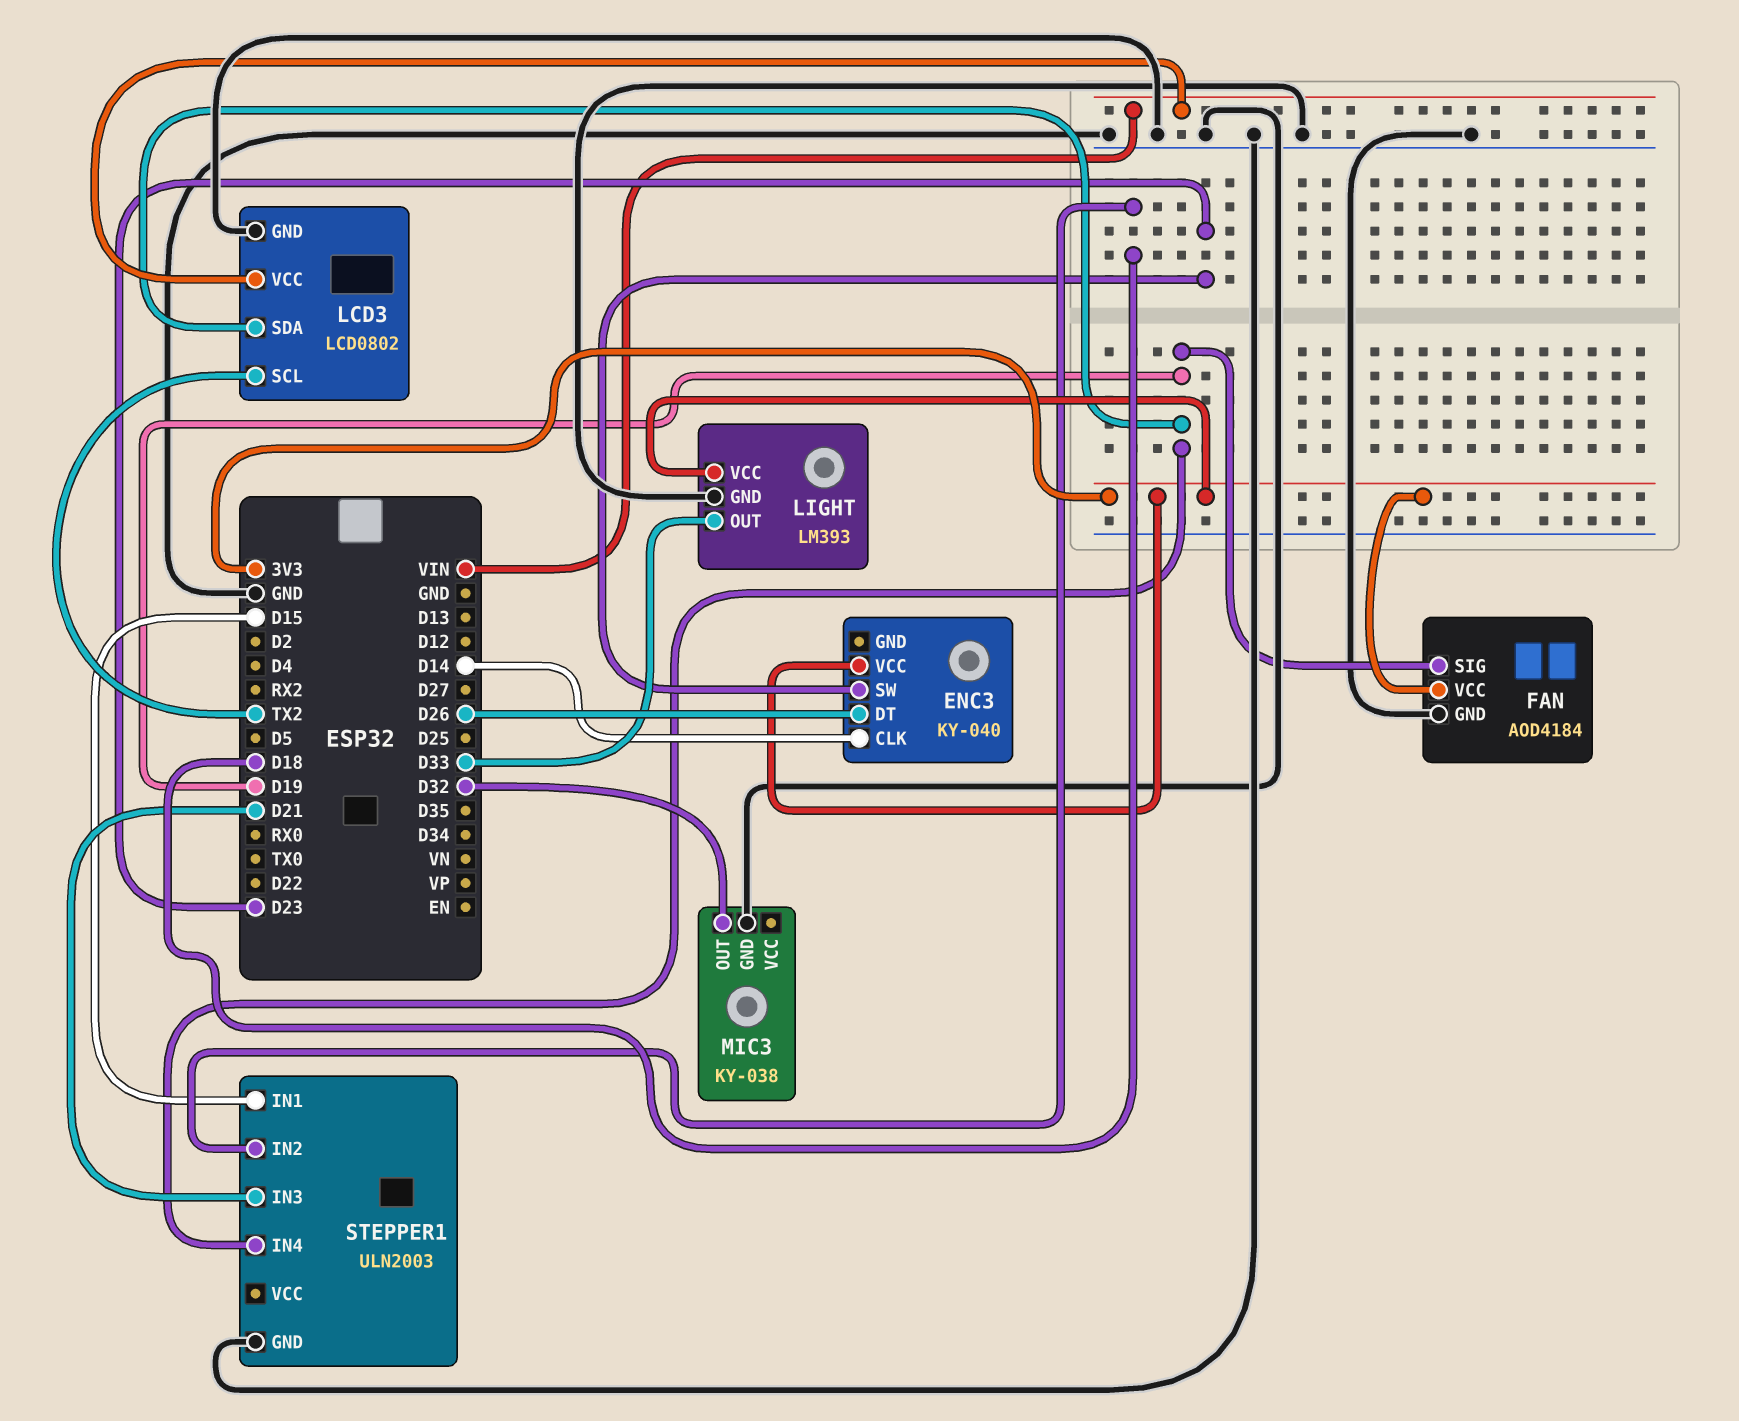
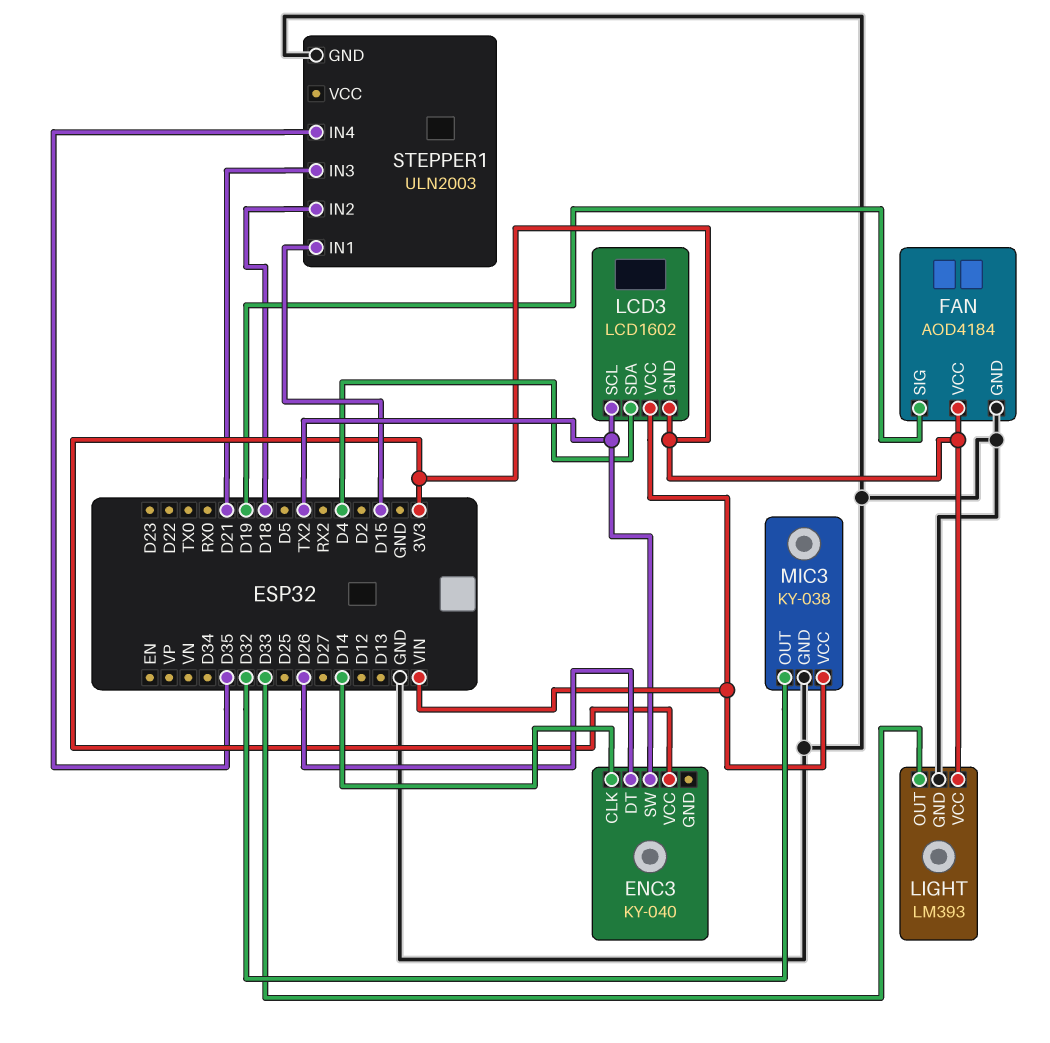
ENC3 pin SW: D23 -> TX2
LCD3: LCD0802 -> LCD1602
LCD3 pin GND: GND -> 3V3
LCD3 pin SDA: D19 -> D4
MIC3 pin VCC: none -> VIN
STEPPER1 pin IN4: D19 -> D35

